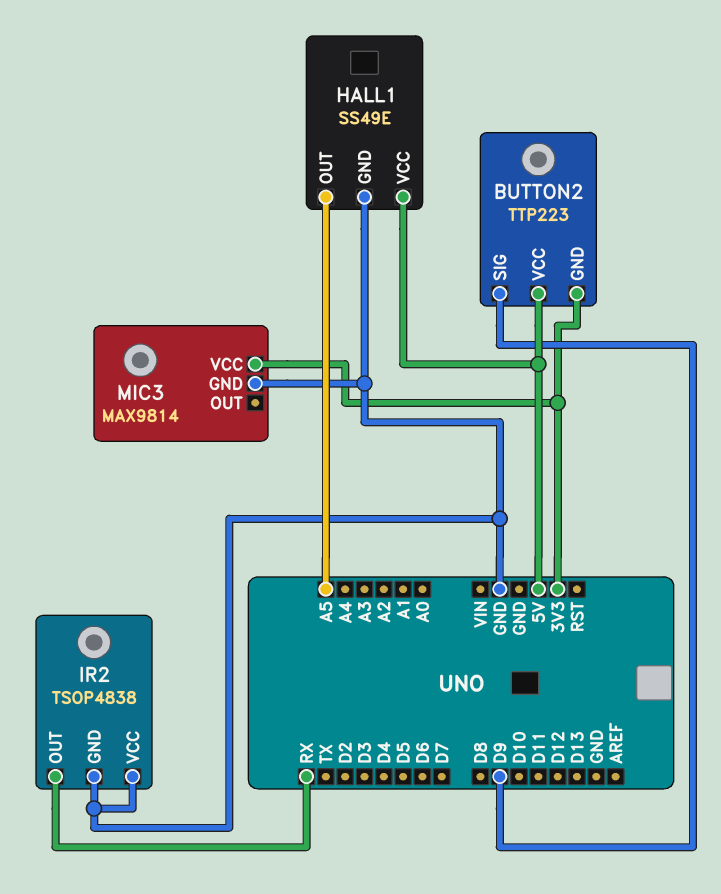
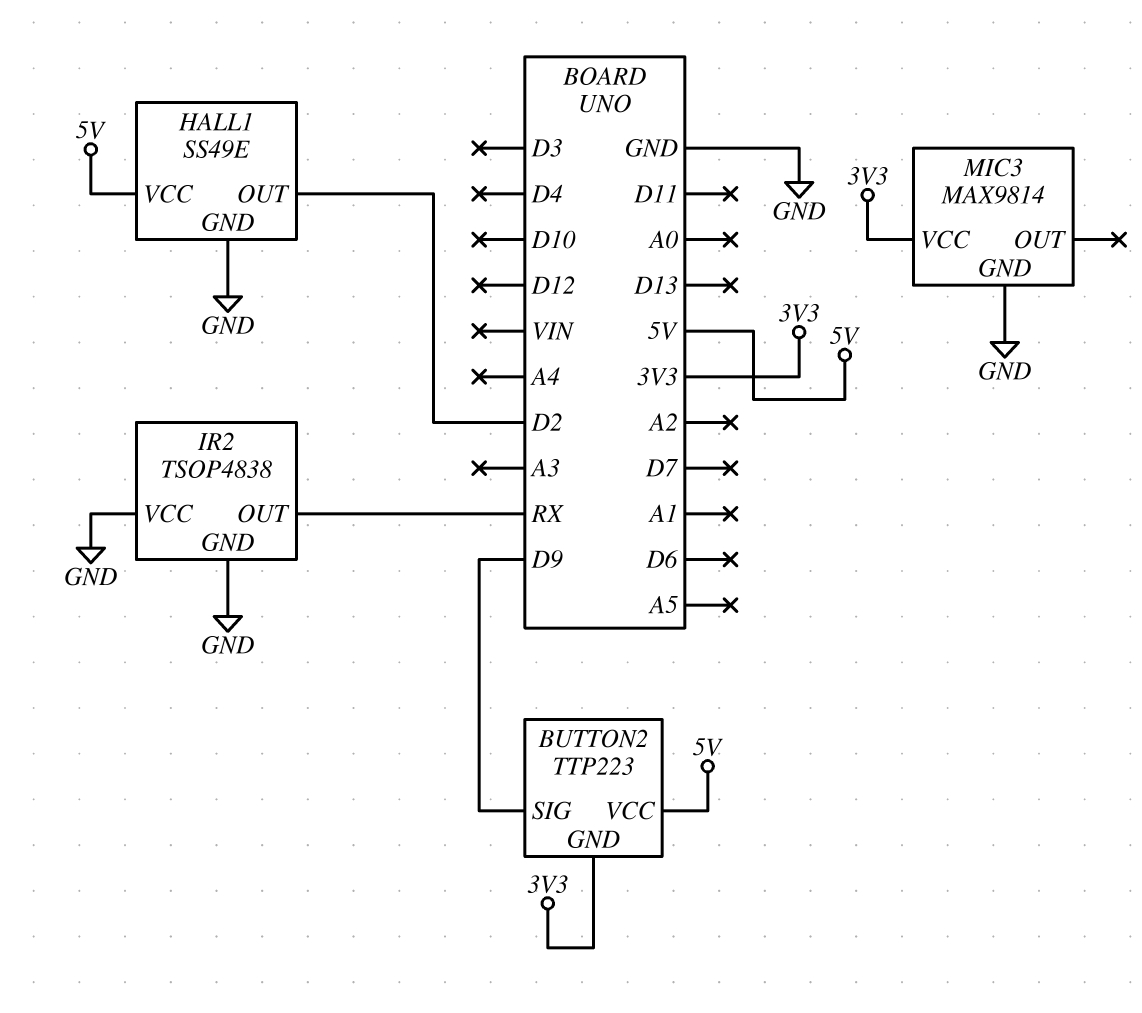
HALL1 pin OUT: A5 -> D2

